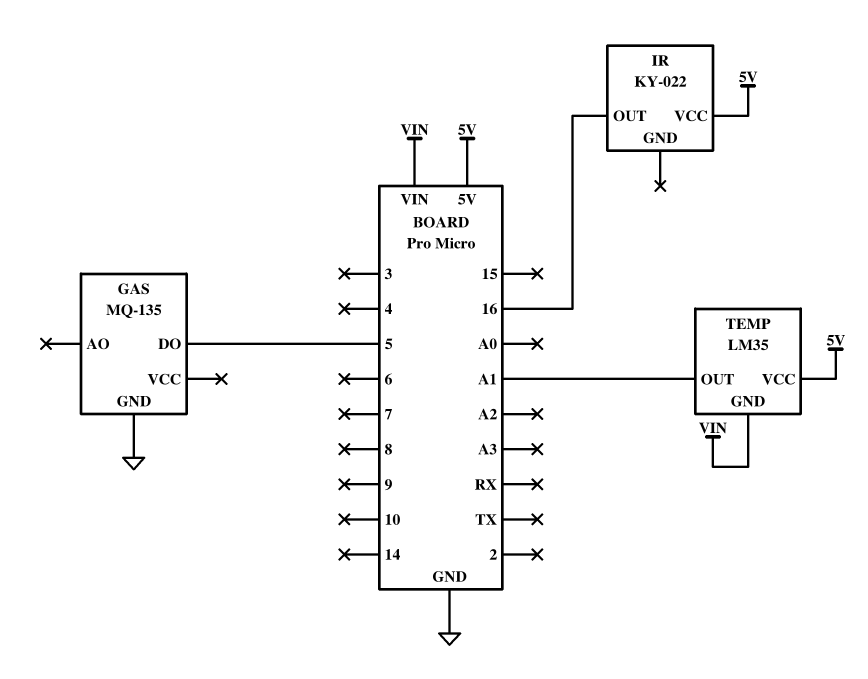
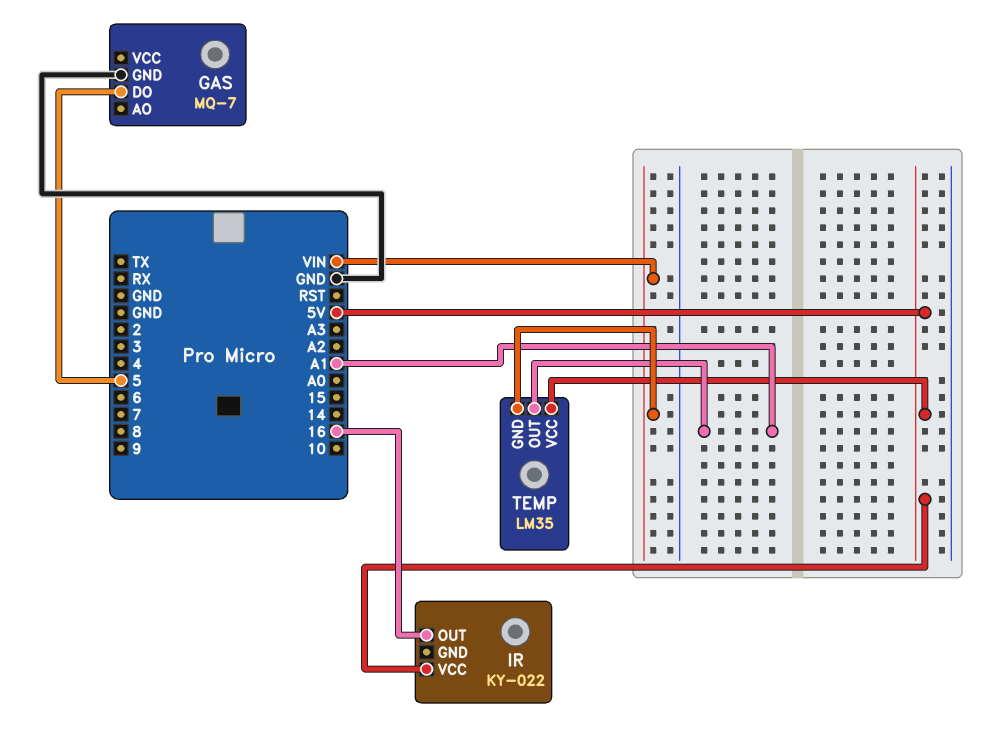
GAS: MQ-135 -> MQ-7

